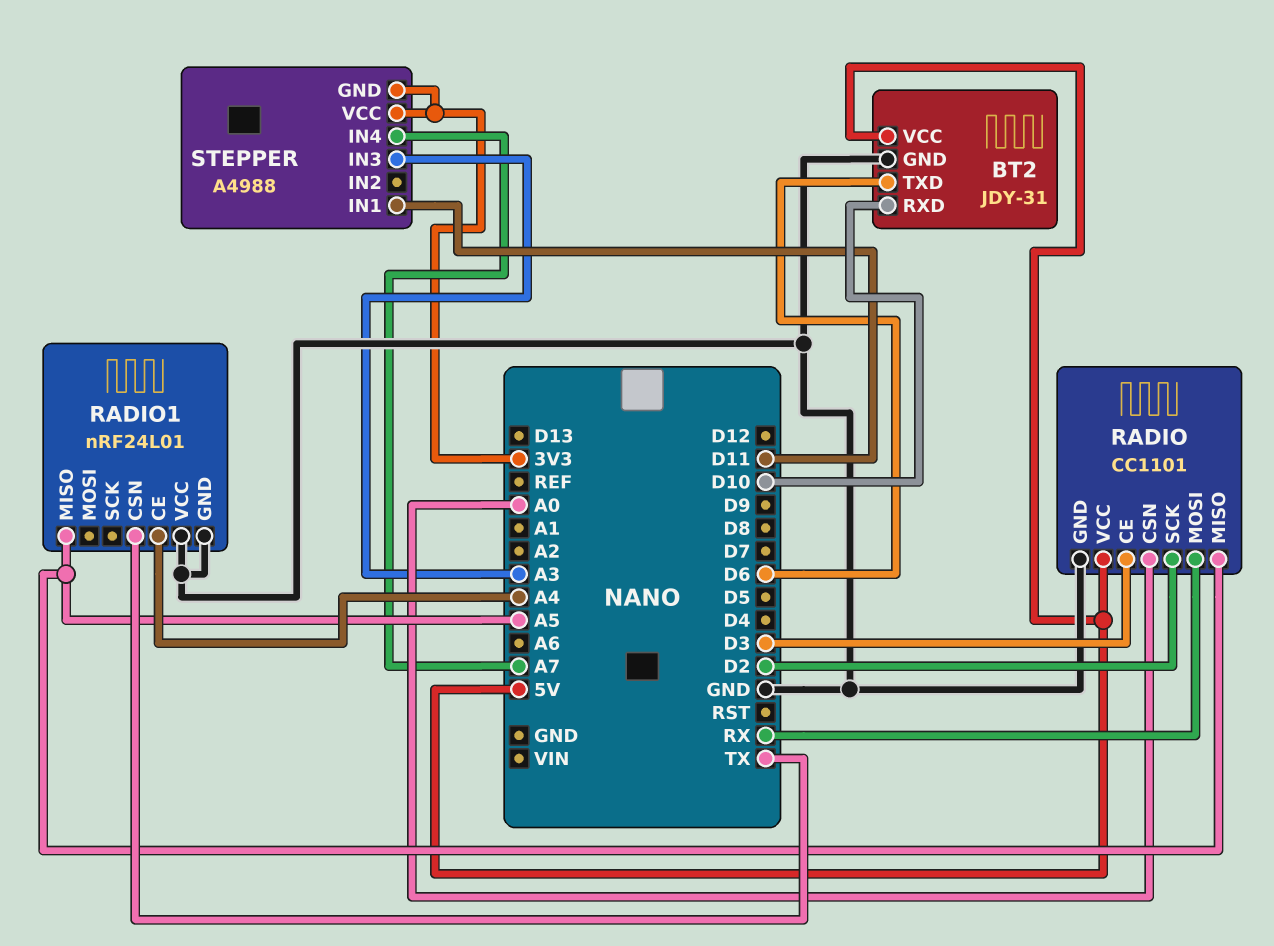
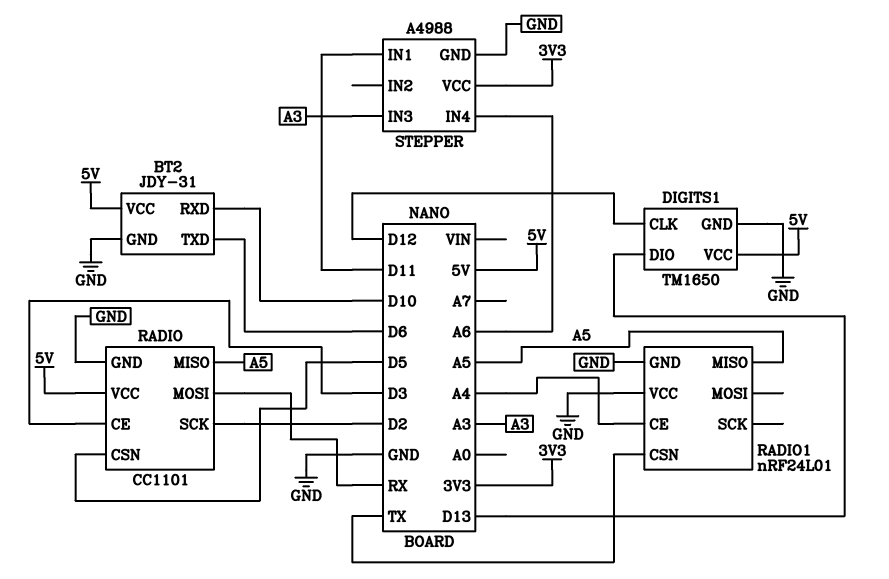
DIGITS1: none -> TM1650
DIGITS1 pin CLK: none -> D12
DIGITS1 pin DIO: none -> D13
DIGITS1 pin GND: none -> GND
DIGITS1 pin VCC: none -> 5V
RADIO pin CSN: A0 -> D5
STEPPER pin GND: 3V3 -> GND
STEPPER pin IN4: A7 -> A6

